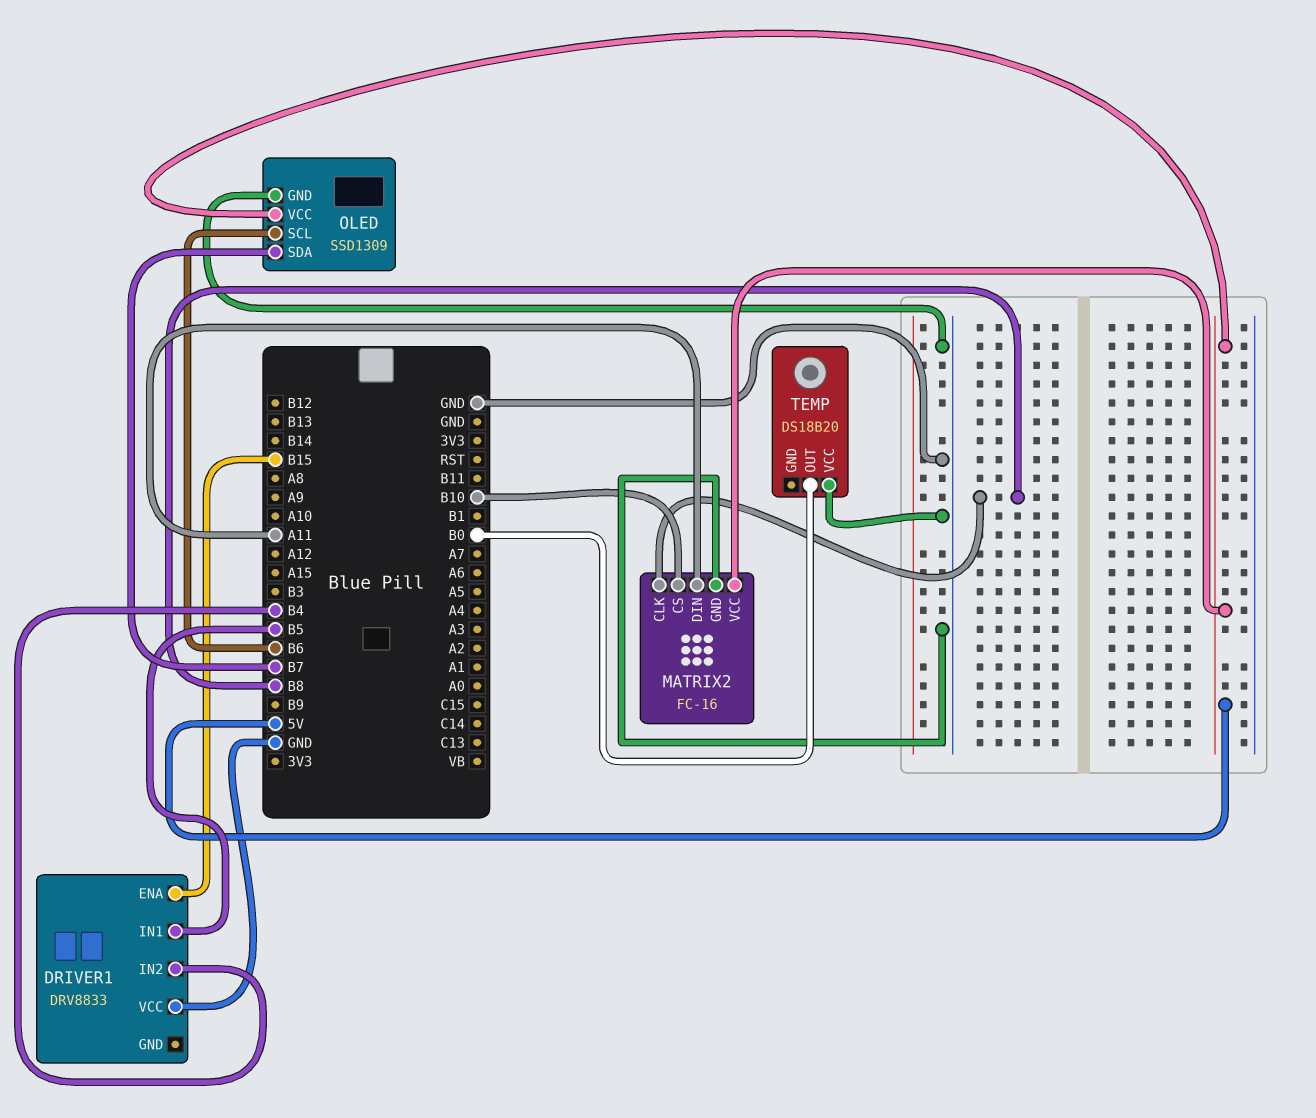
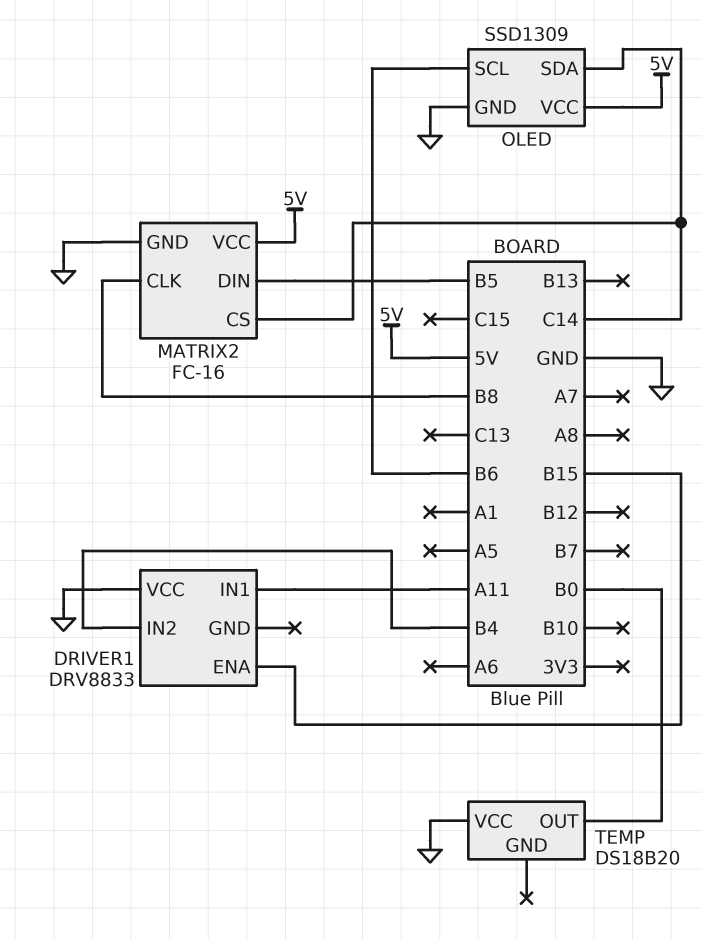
DRIVER1 pin IN1: B5 -> A11
MATRIX2 pin CS: B10 -> C14
MATRIX2 pin DIN: A11 -> B5
OLED pin SDA: B7 -> C14

